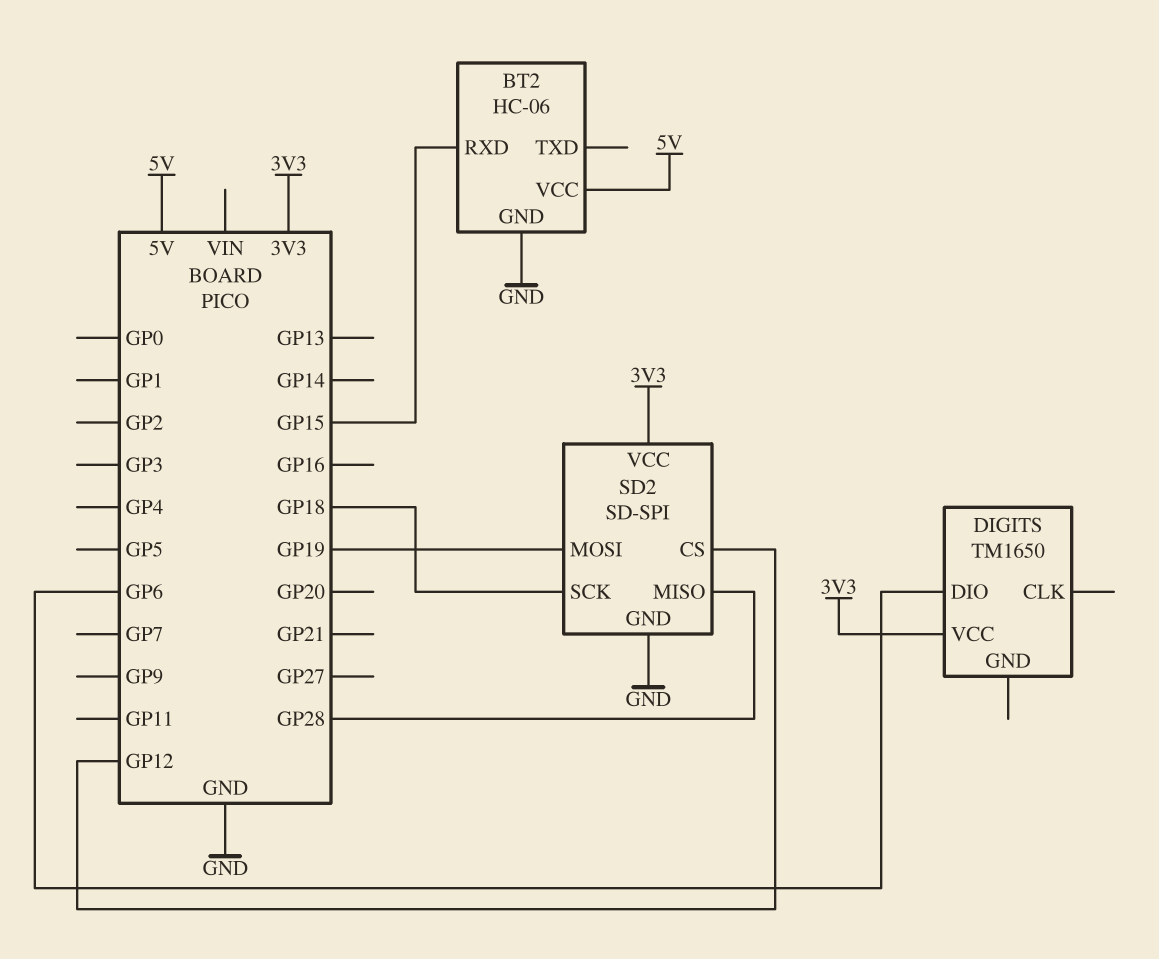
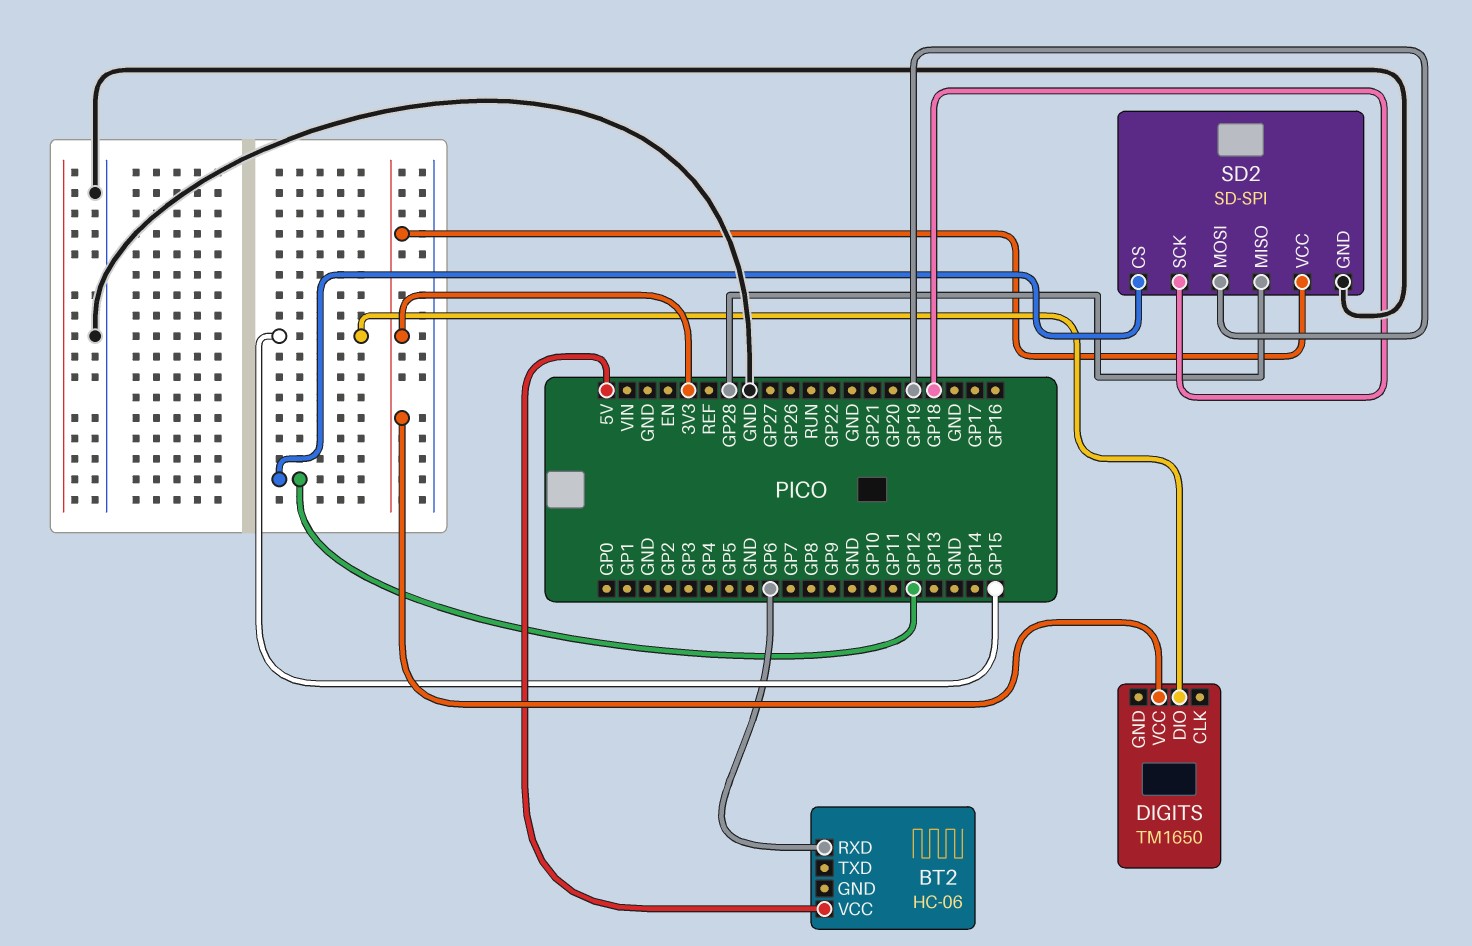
BT2 pin GND: GND -> none
BT2 pin RXD: GP15 -> GP6
DIGITS pin DIO: GP6 -> GP15

